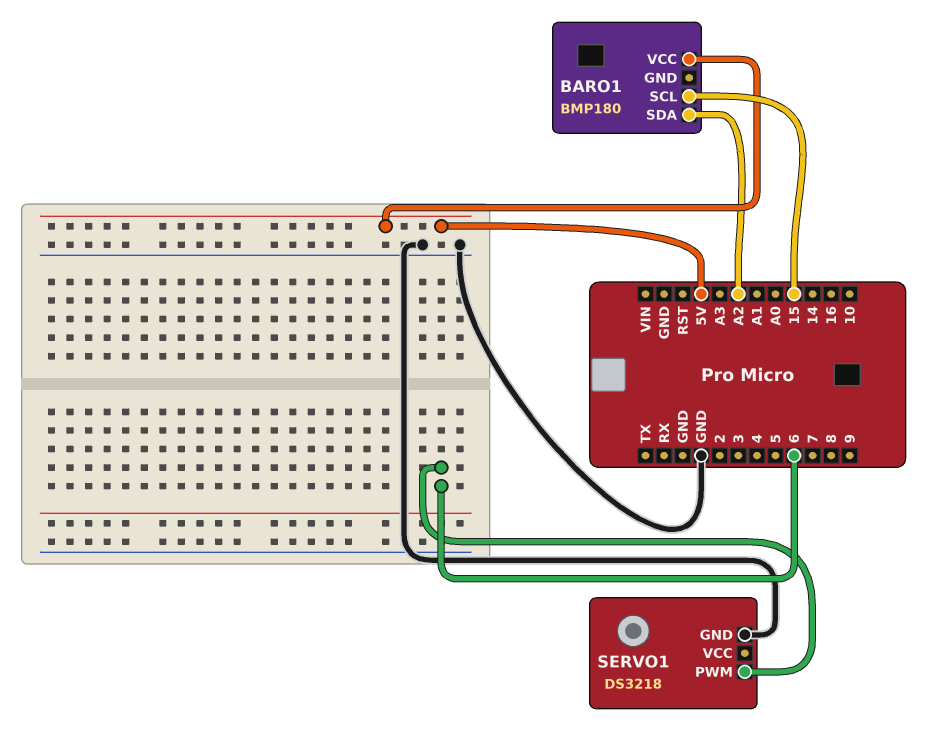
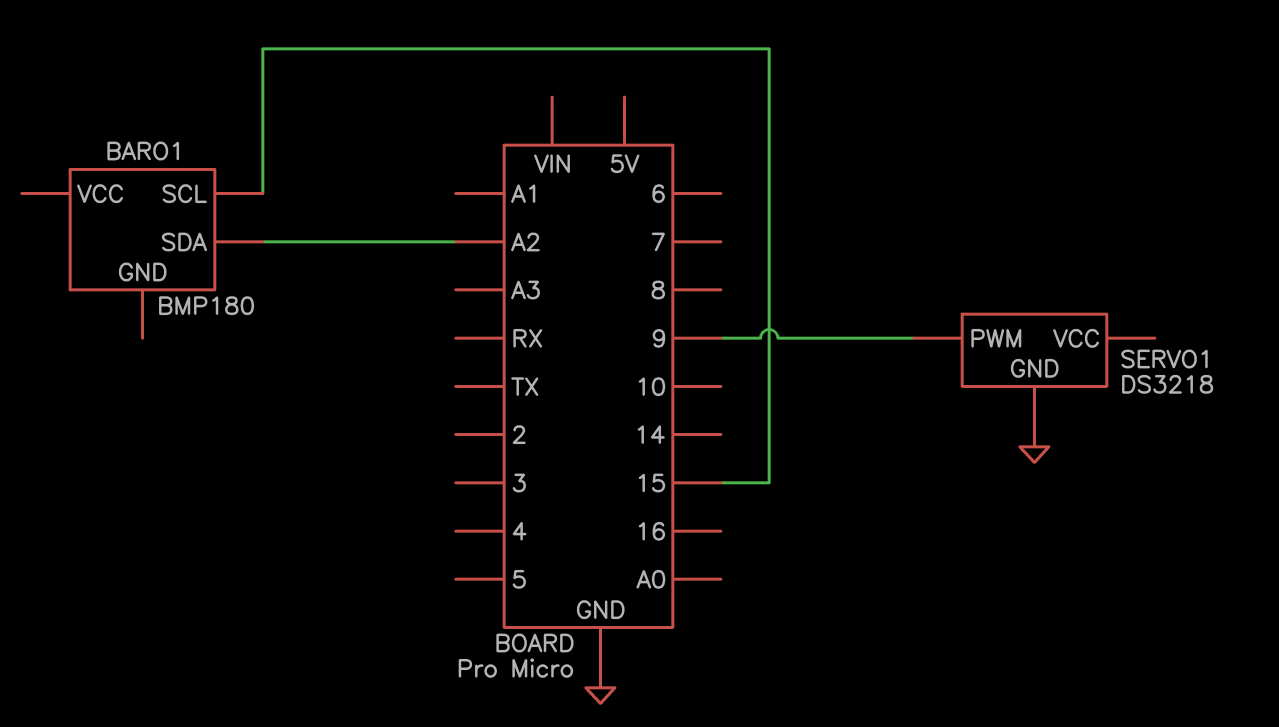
BARO1 pin VCC: 5V -> none
SERVO1 pin PWM: 6 -> 9

